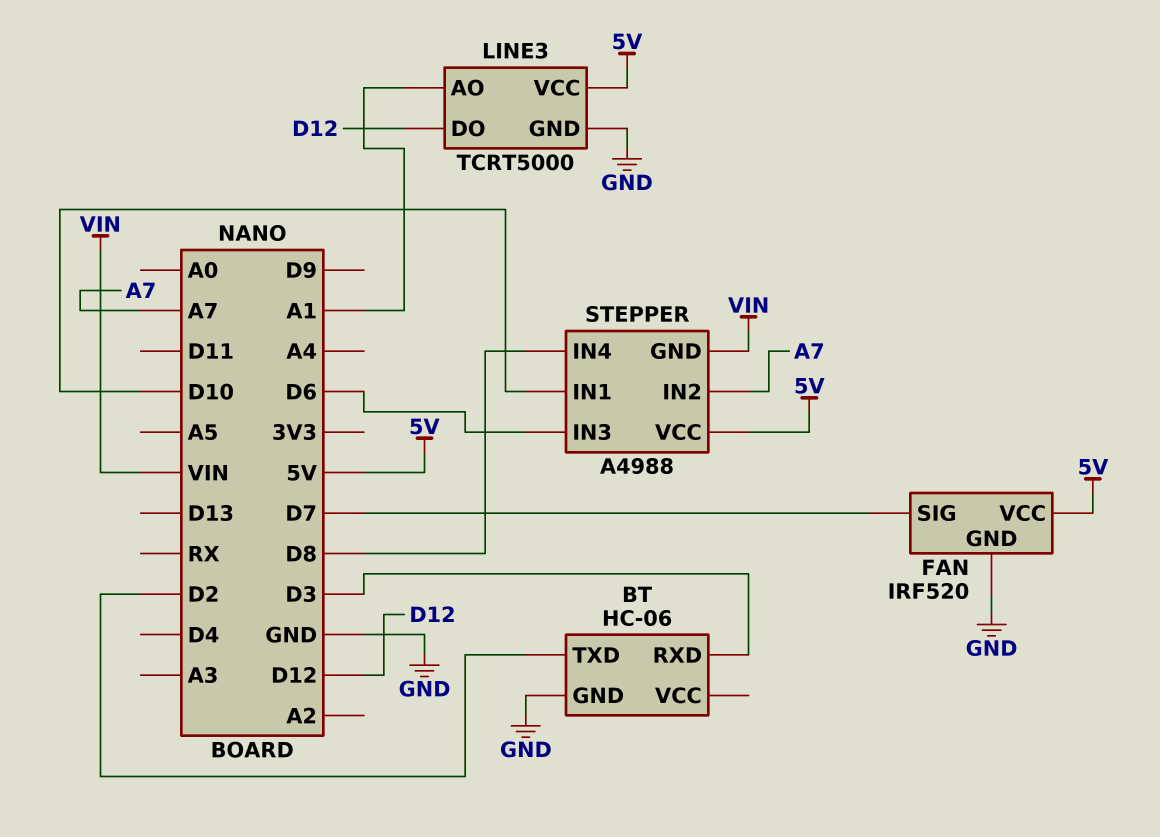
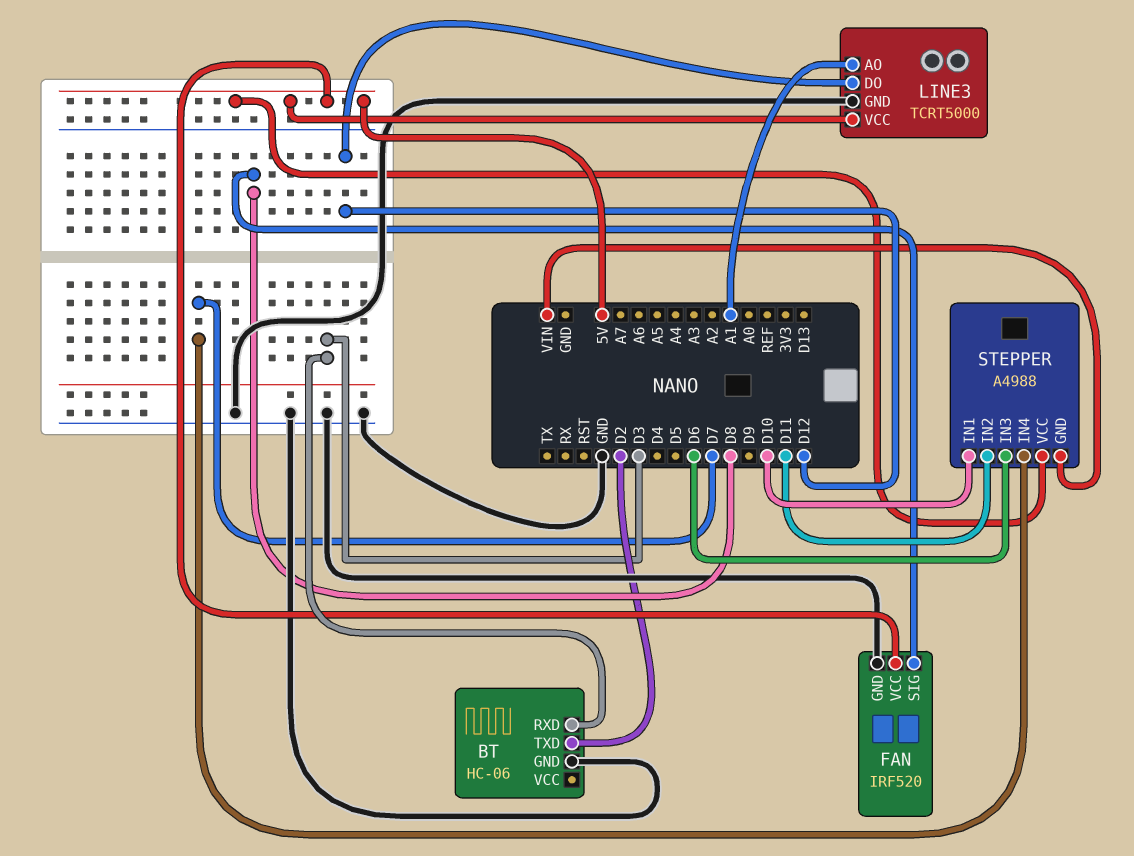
FAN pin SIG: D7 -> D8
STEPPER pin IN2: A7 -> D11
STEPPER pin IN4: D8 -> D7

